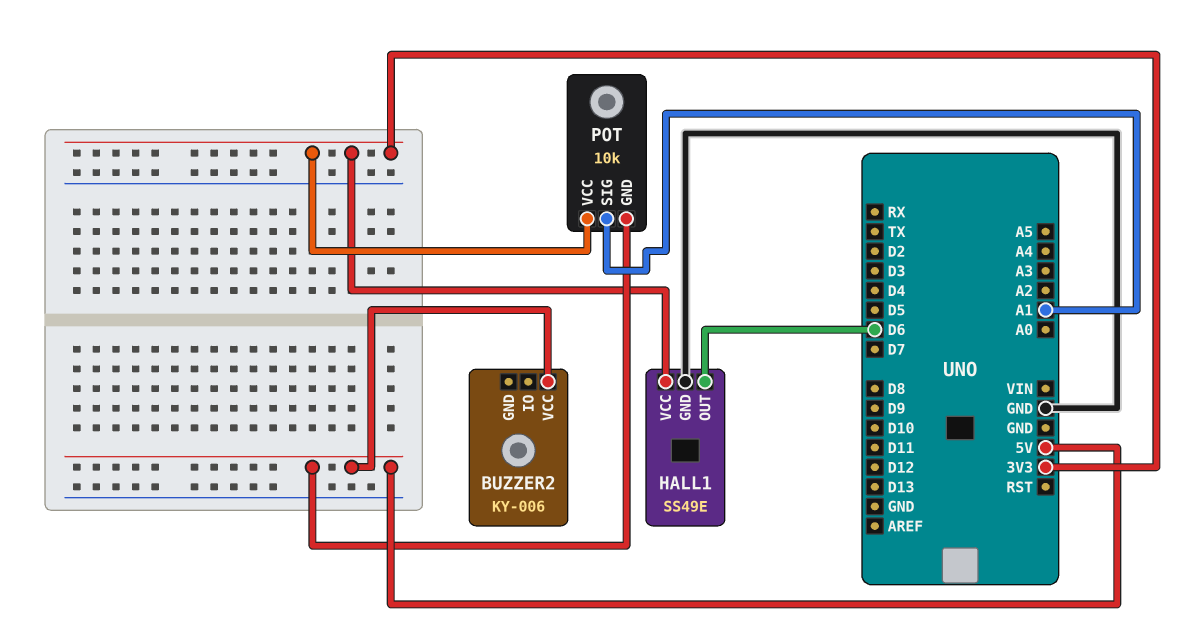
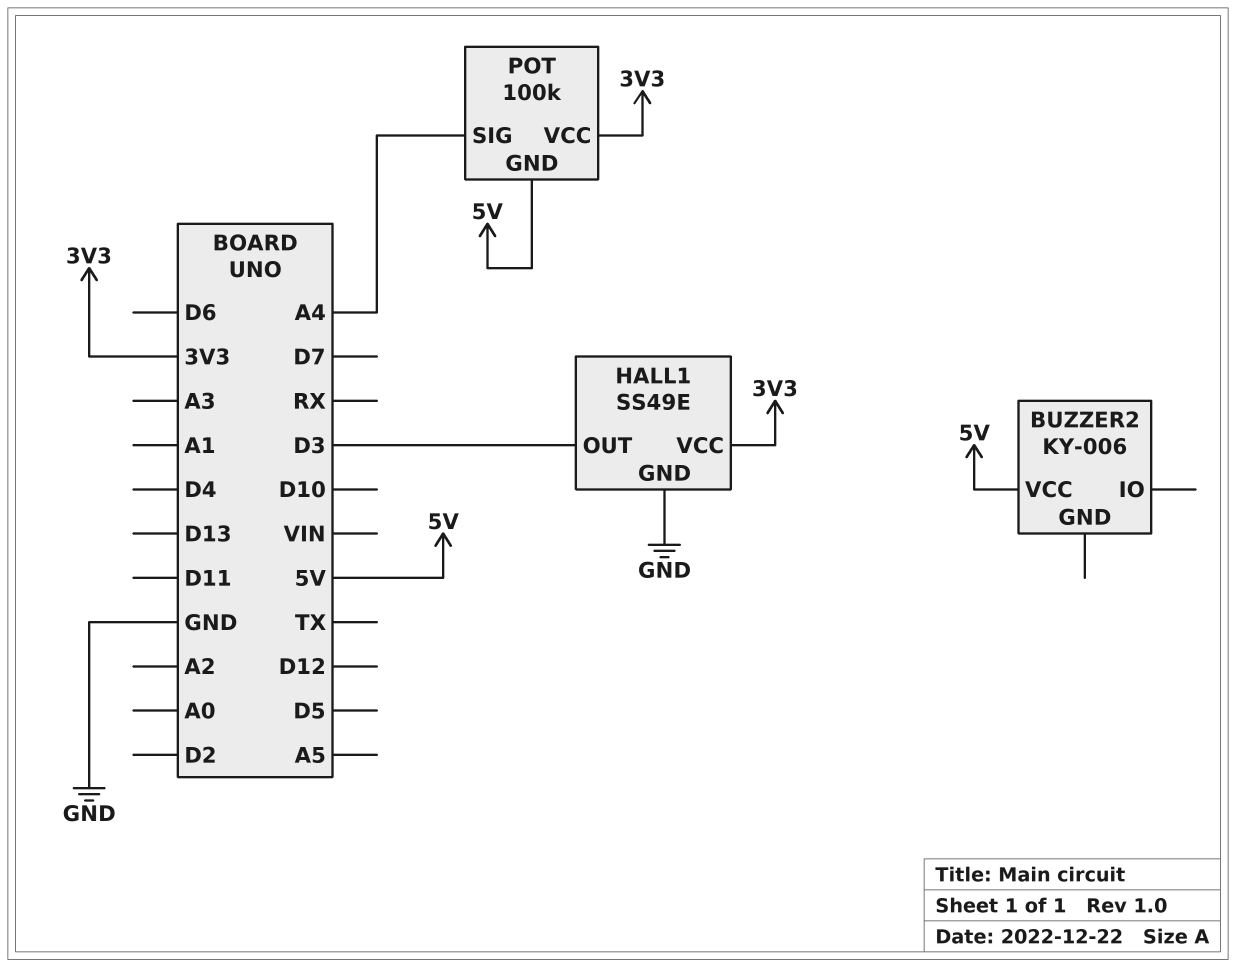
HALL1 pin OUT: D6 -> D3
POT: 10k -> 100k
POT pin SIG: A1 -> A4

